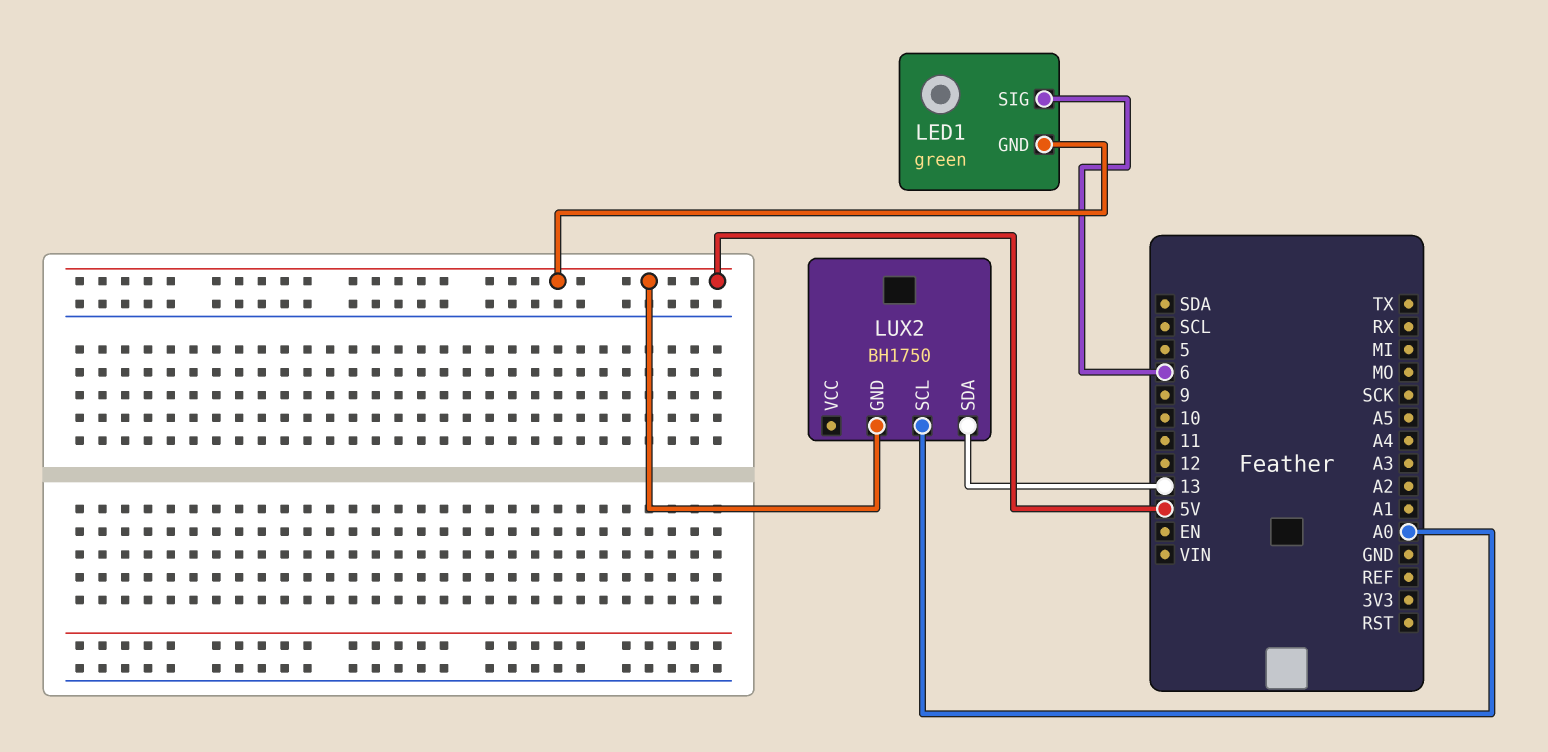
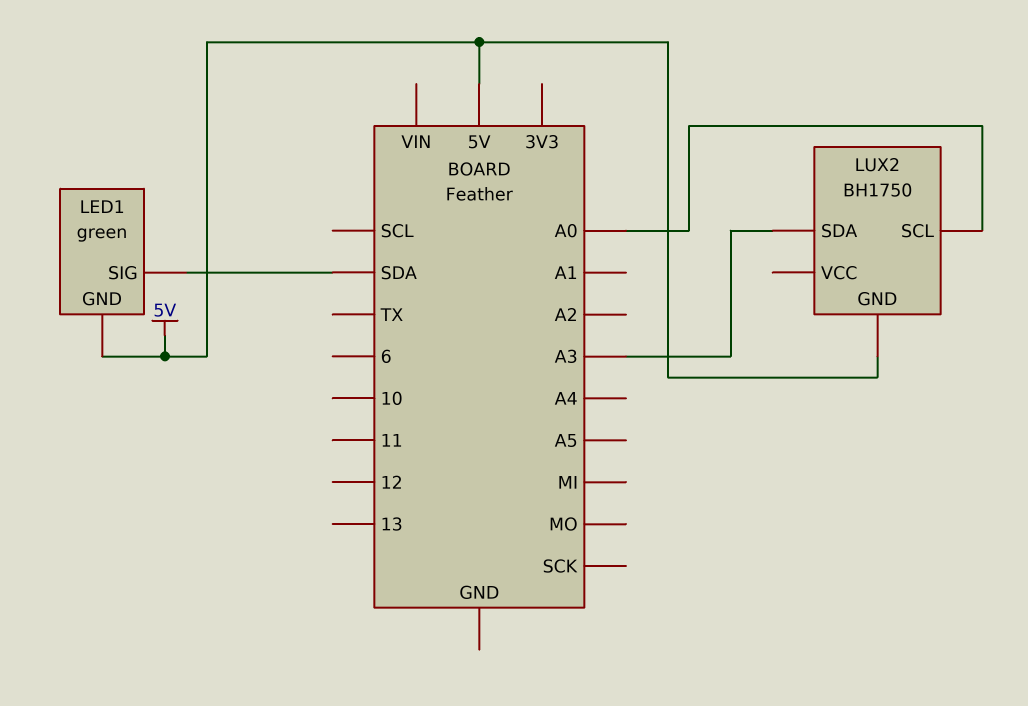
LED1 pin SIG: 6 -> SDA
LUX2 pin SDA: 13 -> A3

